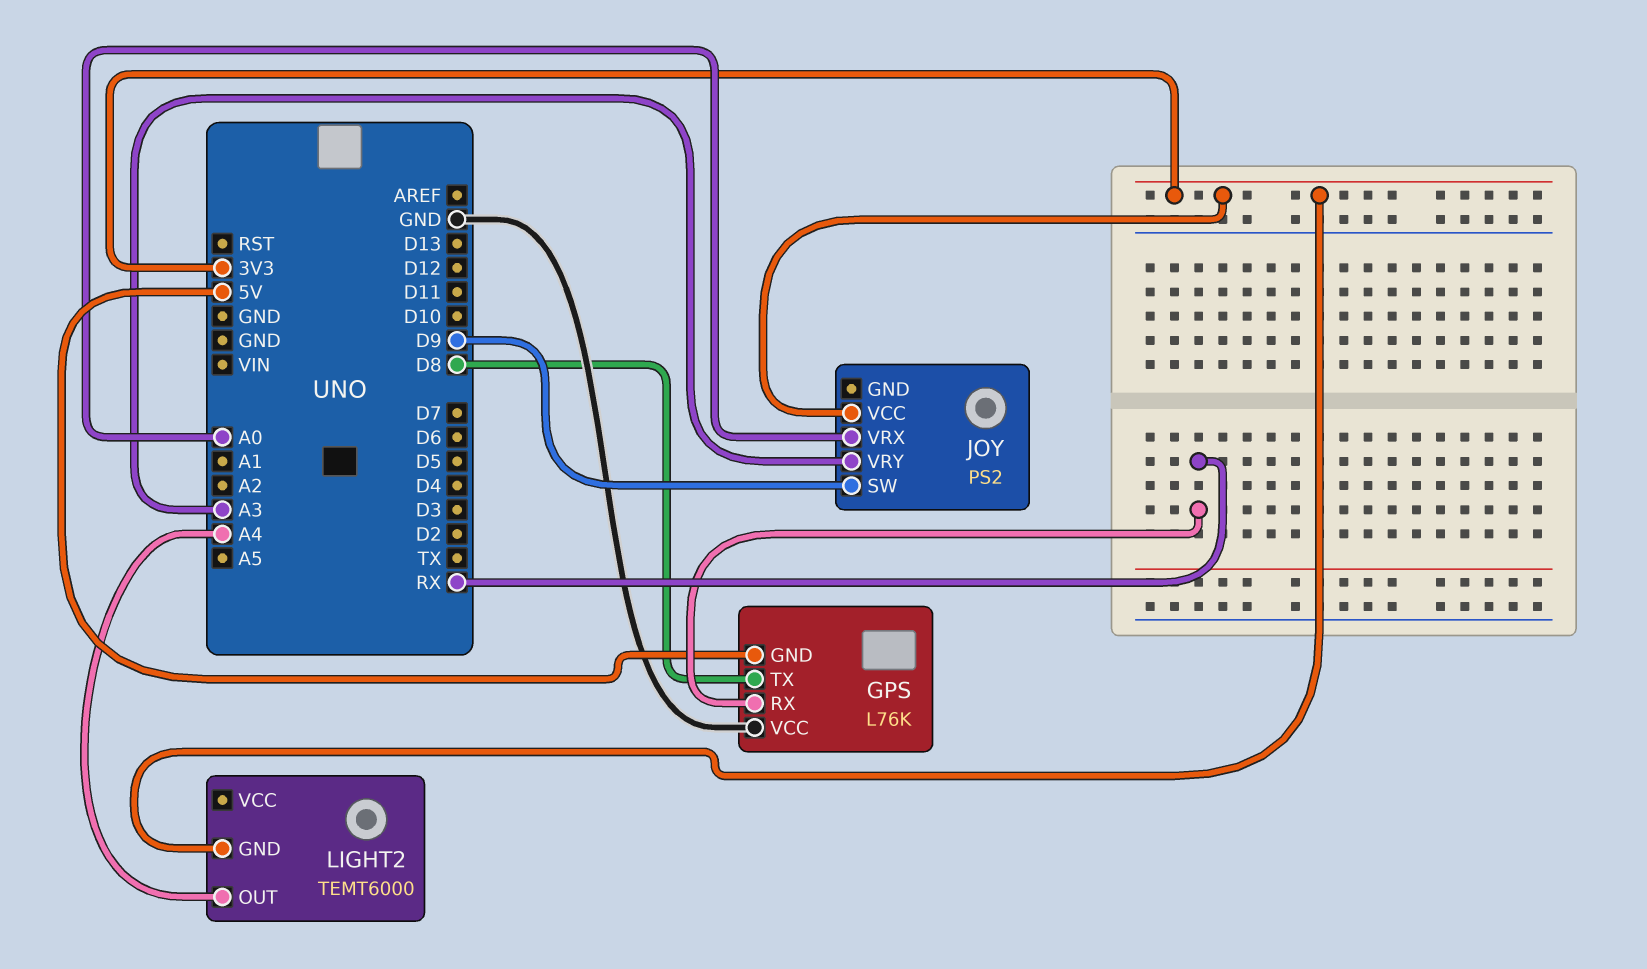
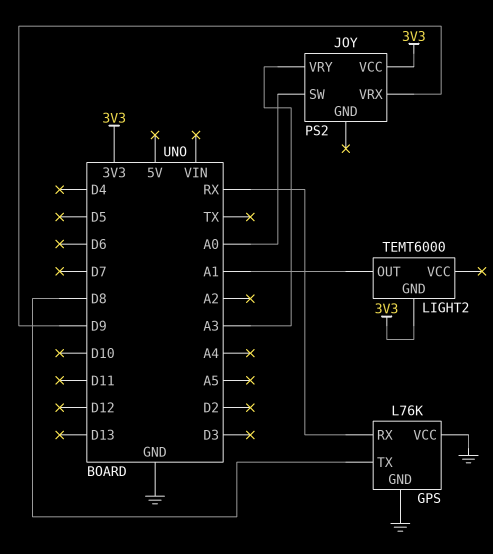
GPS pin GND: 5V -> GND
JOY pin SW: D9 -> A0
JOY pin VRX: A0 -> D9
LIGHT2 pin OUT: A4 -> A1

